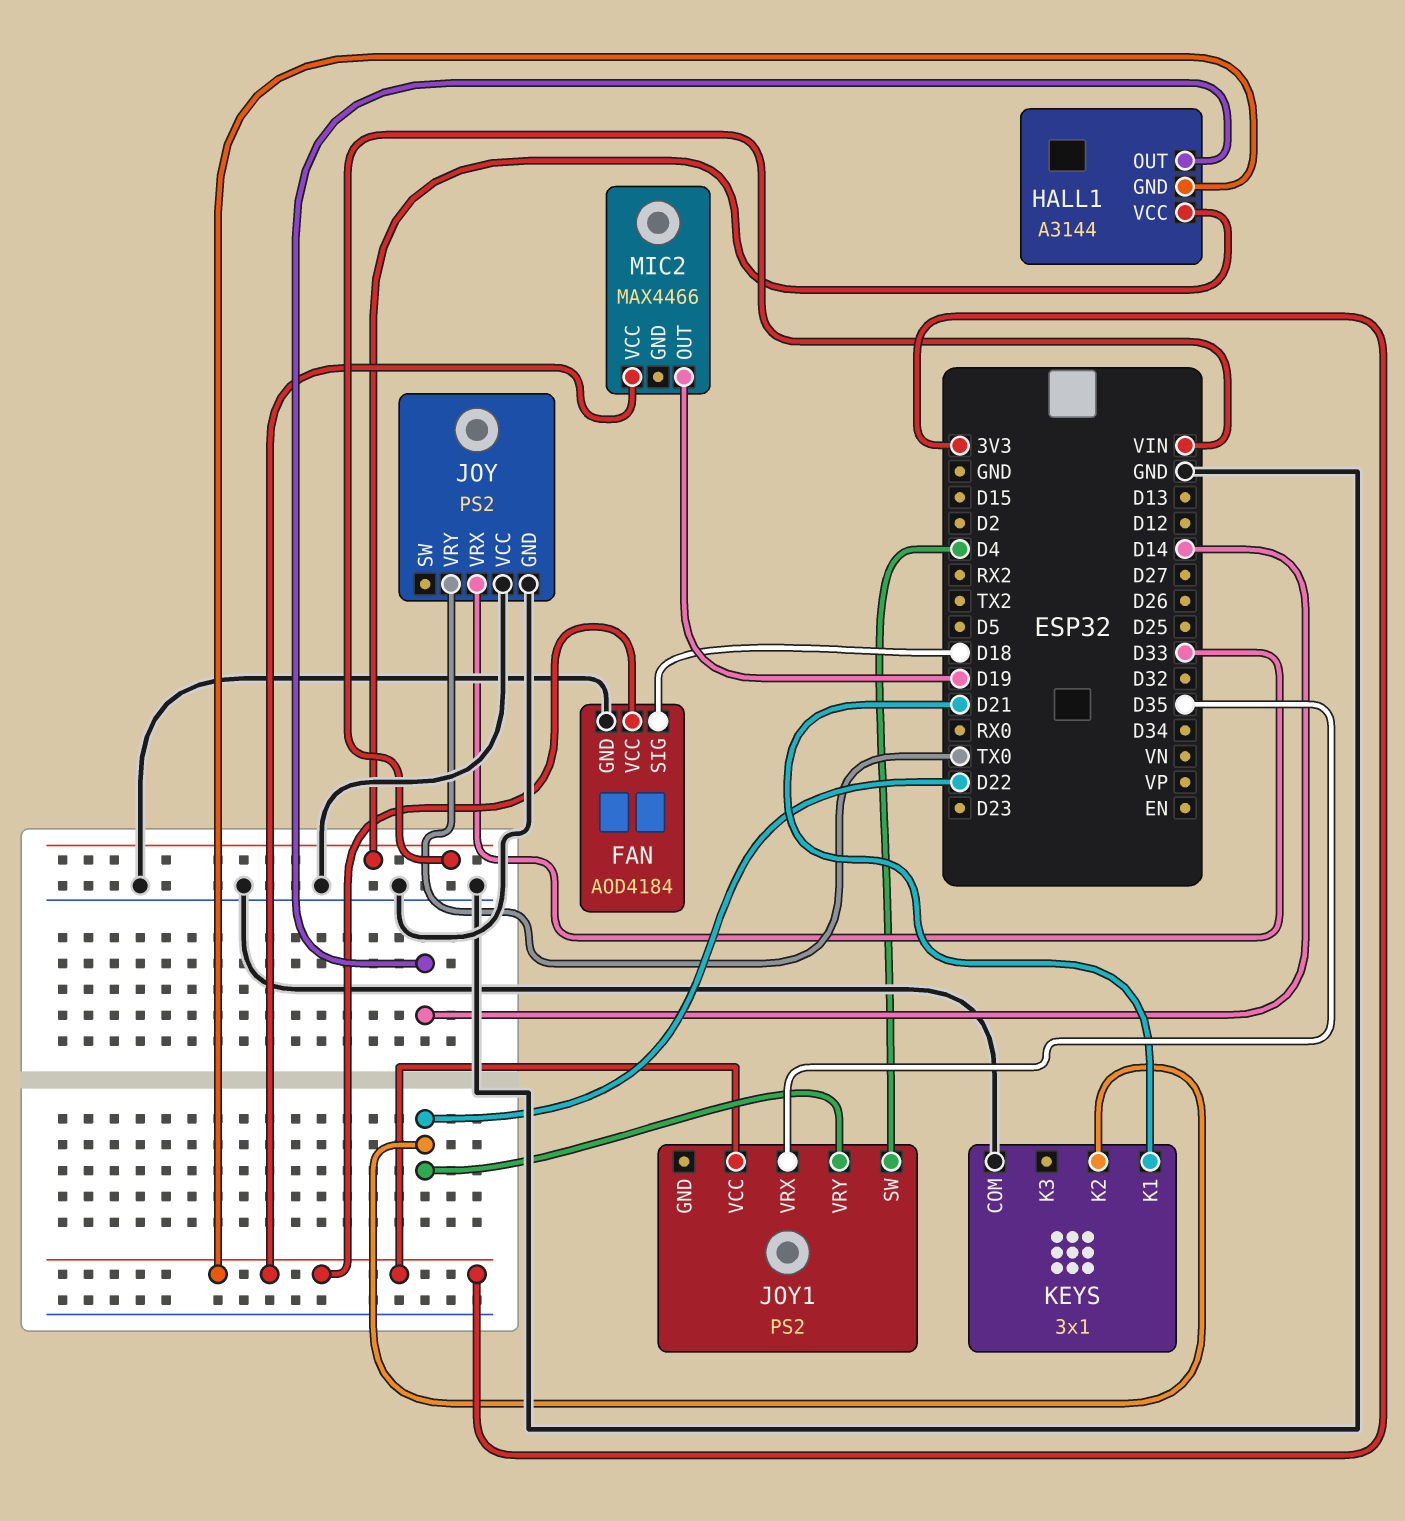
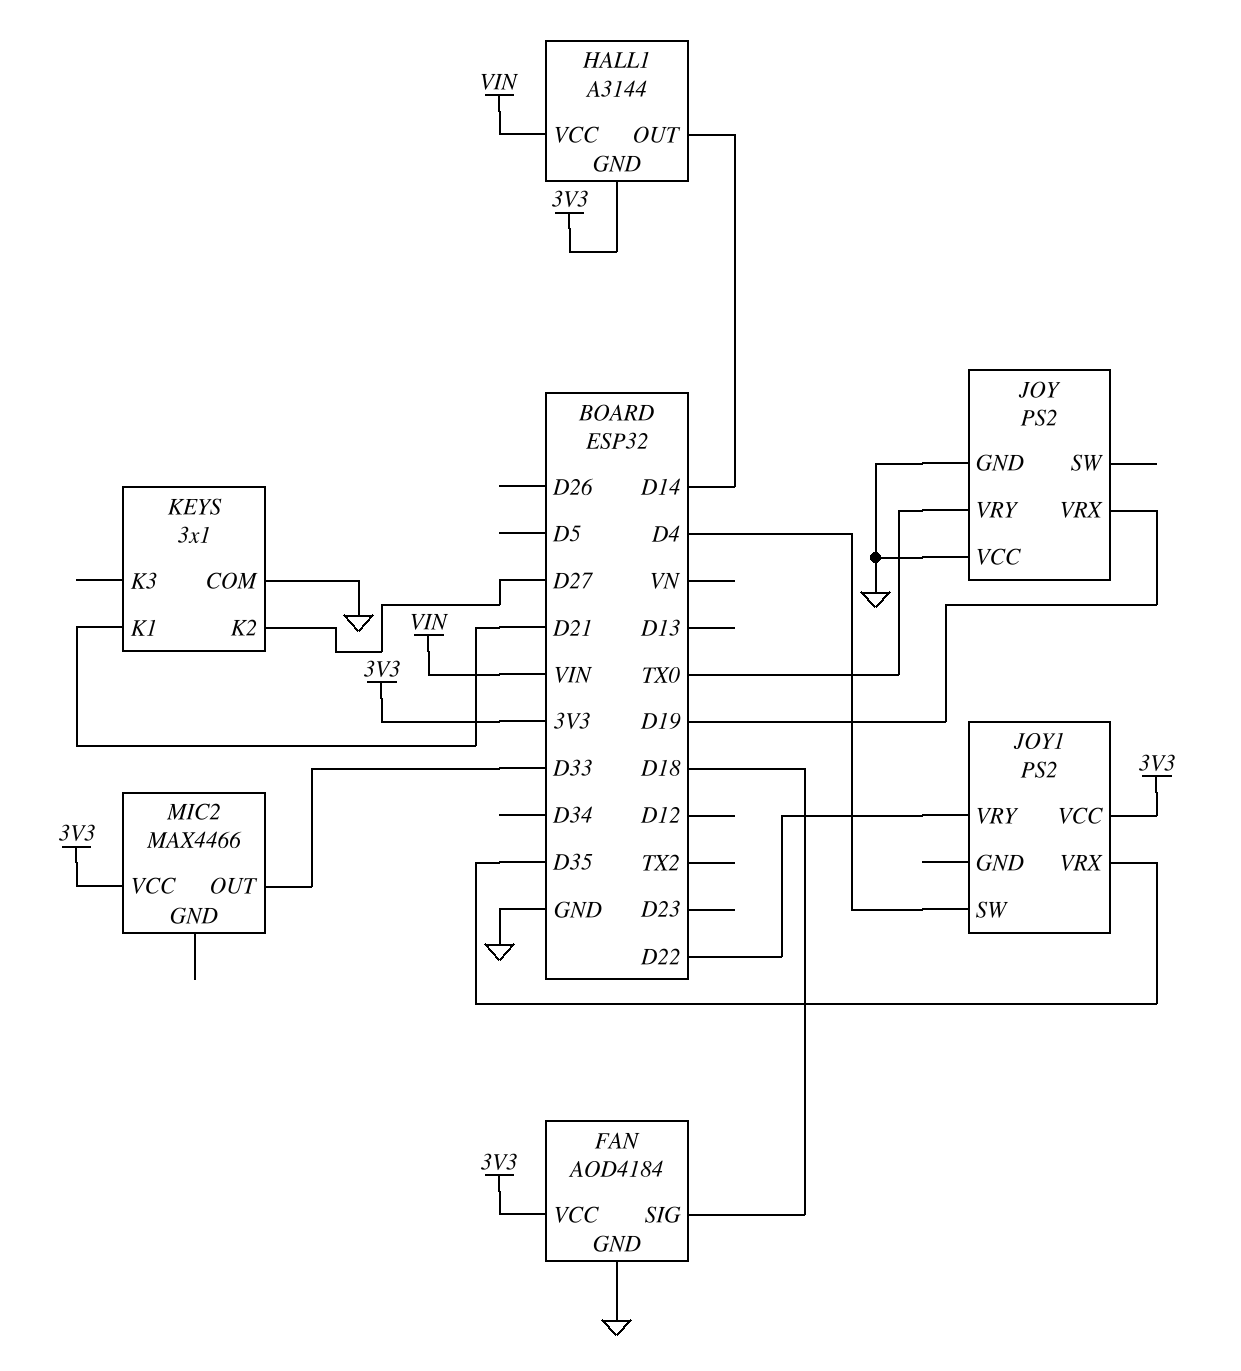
JOY pin VRX: D33 -> D19
KEYS pin K2: D22 -> D27
MIC2 pin OUT: D19 -> D33

